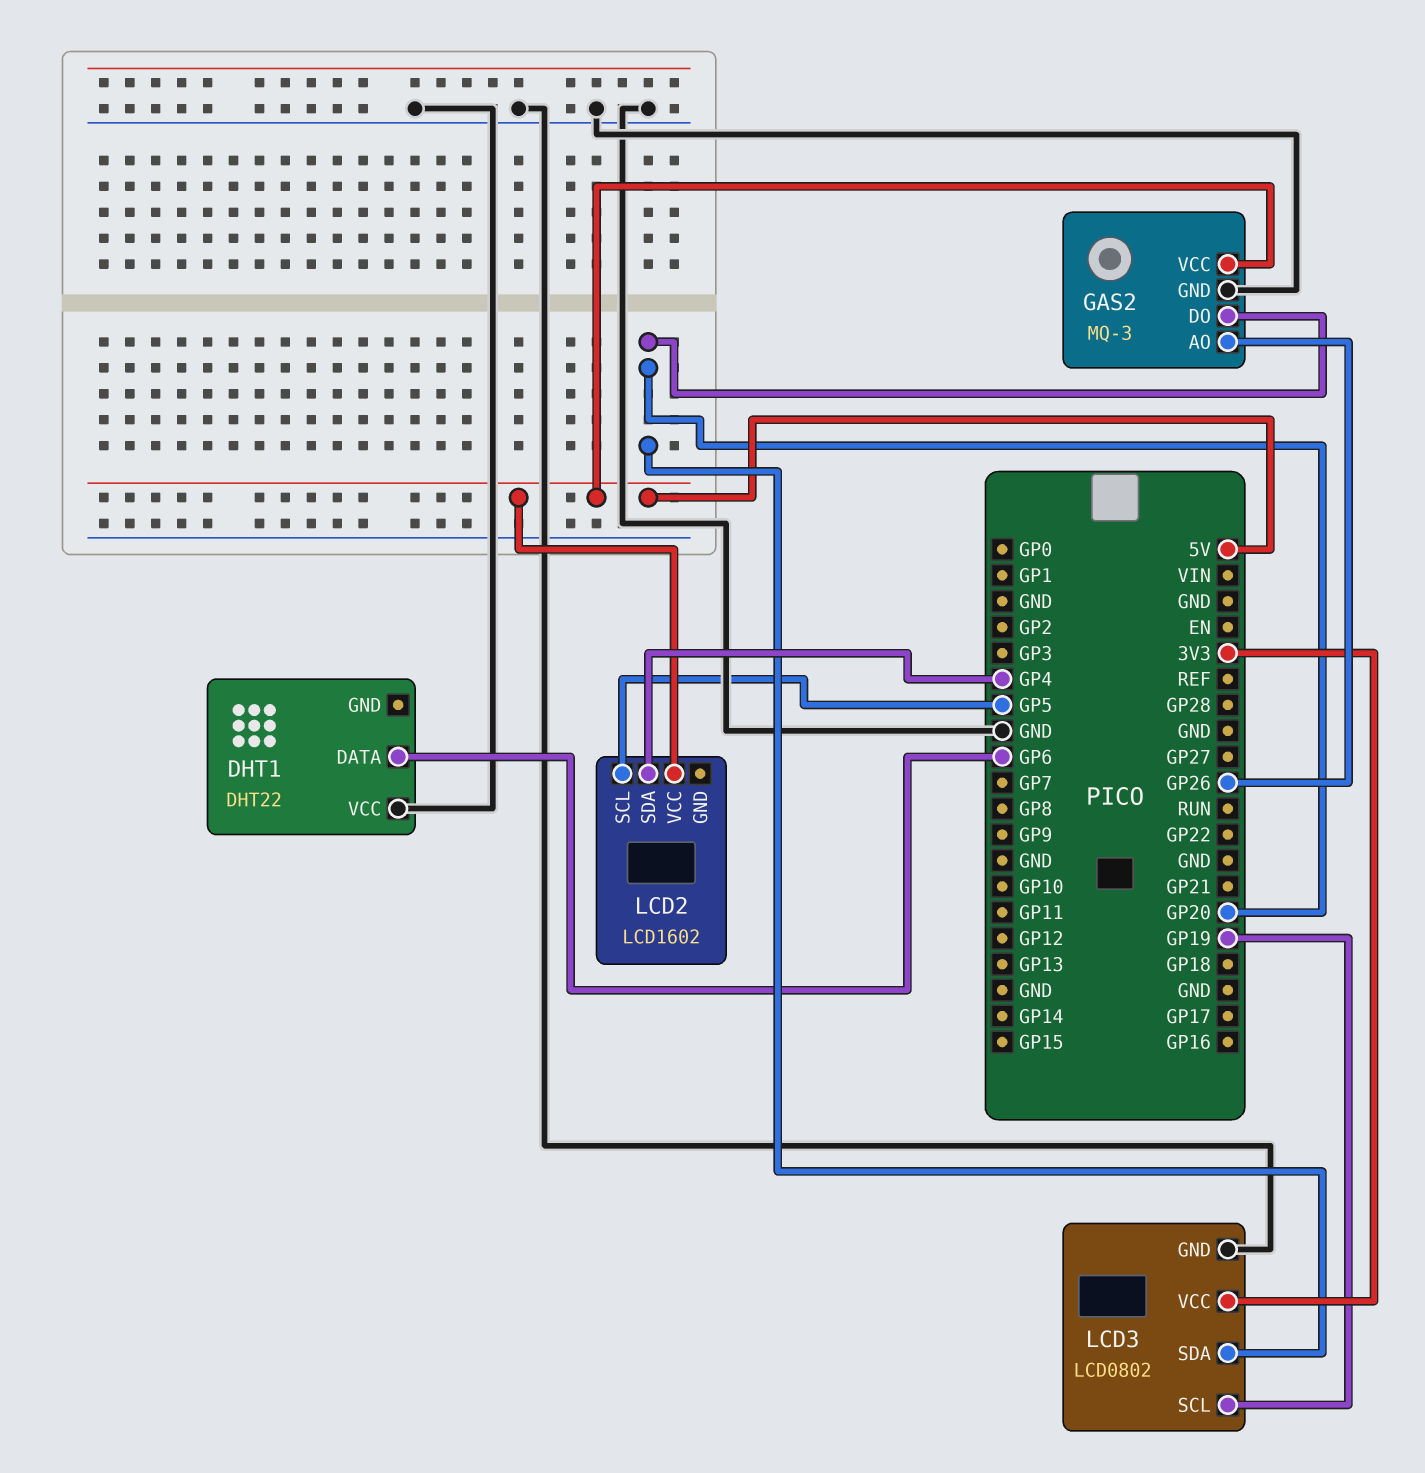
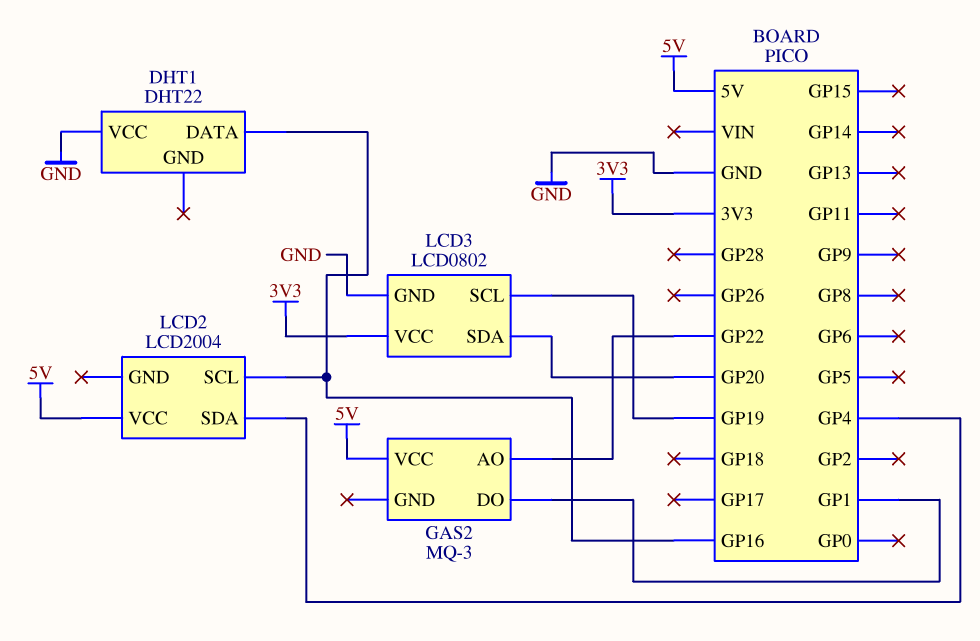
DHT1 pin DATA: GP6 -> GP16
GAS2 pin AO: GP26 -> GP22
GAS2 pin DO: GP20 -> GP1
GAS2 pin GND: GND -> none
LCD2: LCD1602 -> LCD2004
LCD2 pin SCL: GP5 -> GP16

